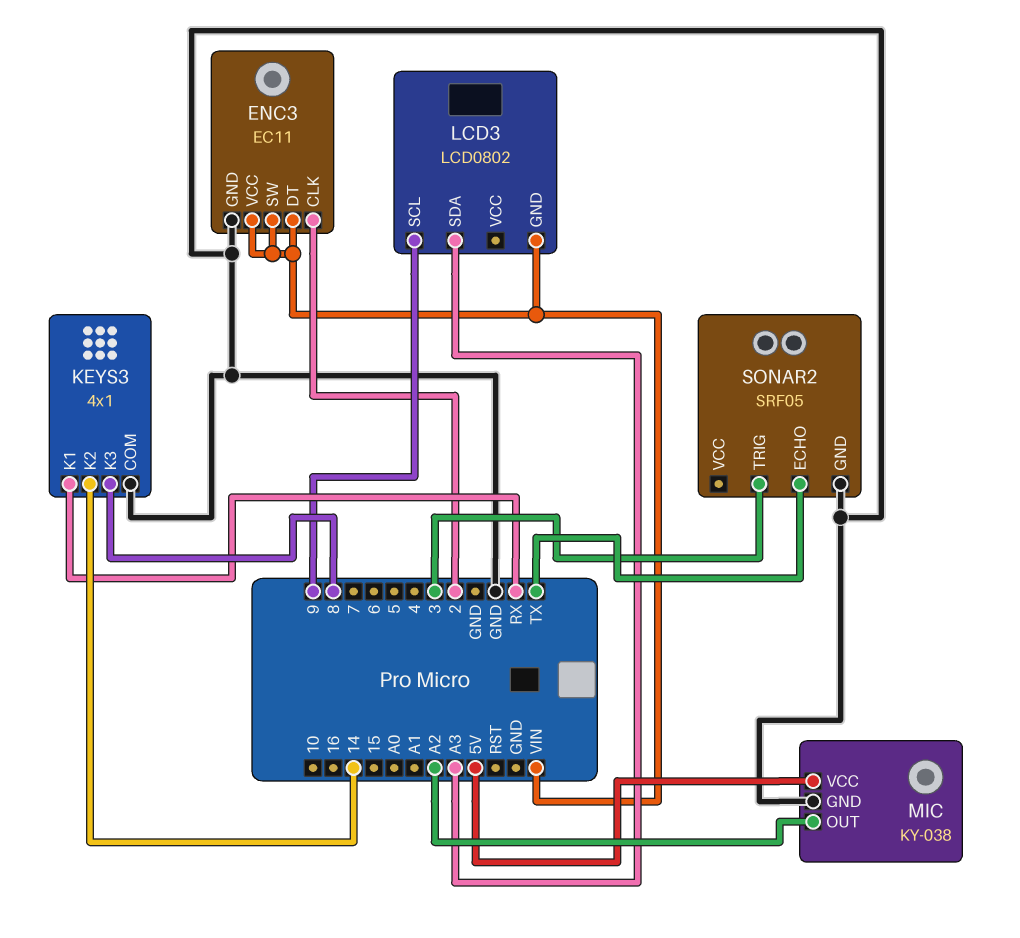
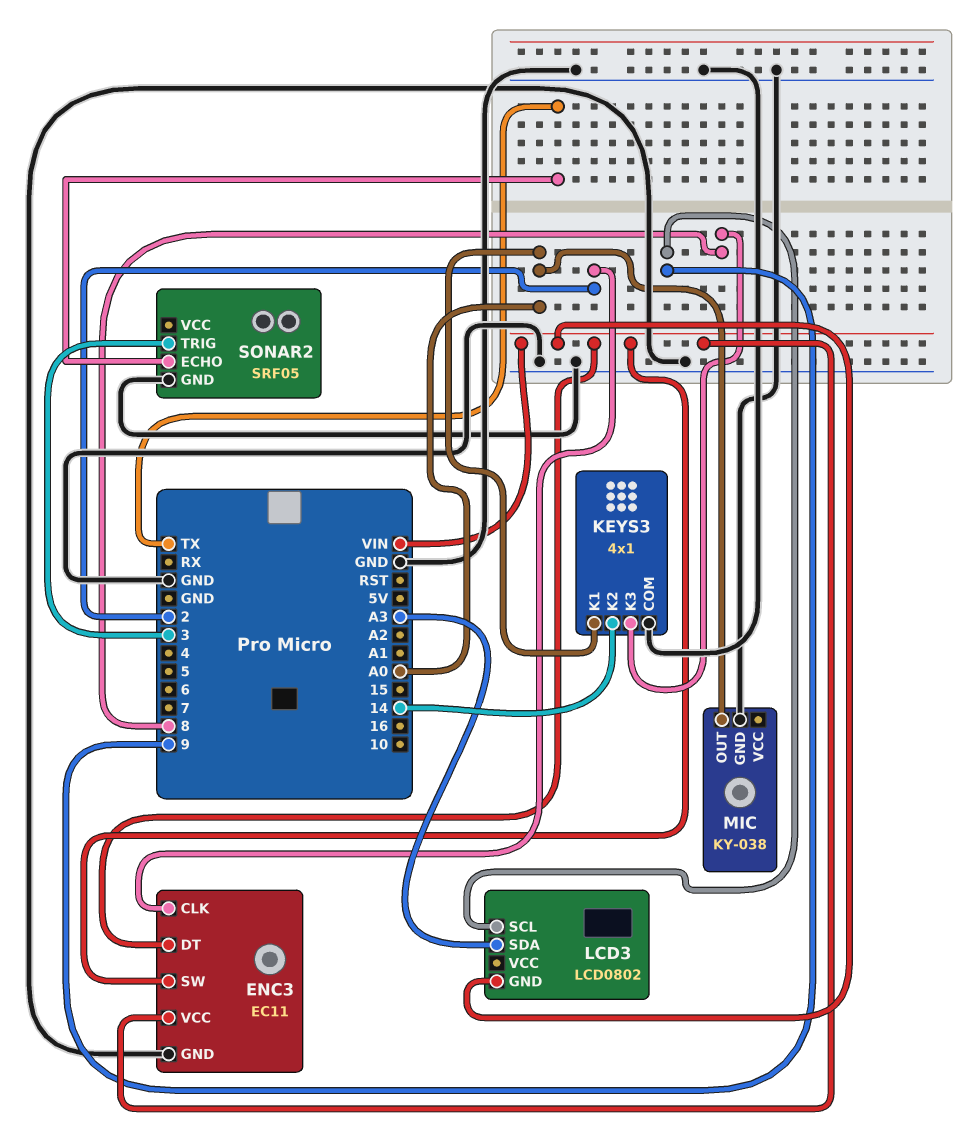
KEYS3 pin K1: RX -> A0
MIC pin OUT: A2 -> A0
MIC pin VCC: 5V -> none

